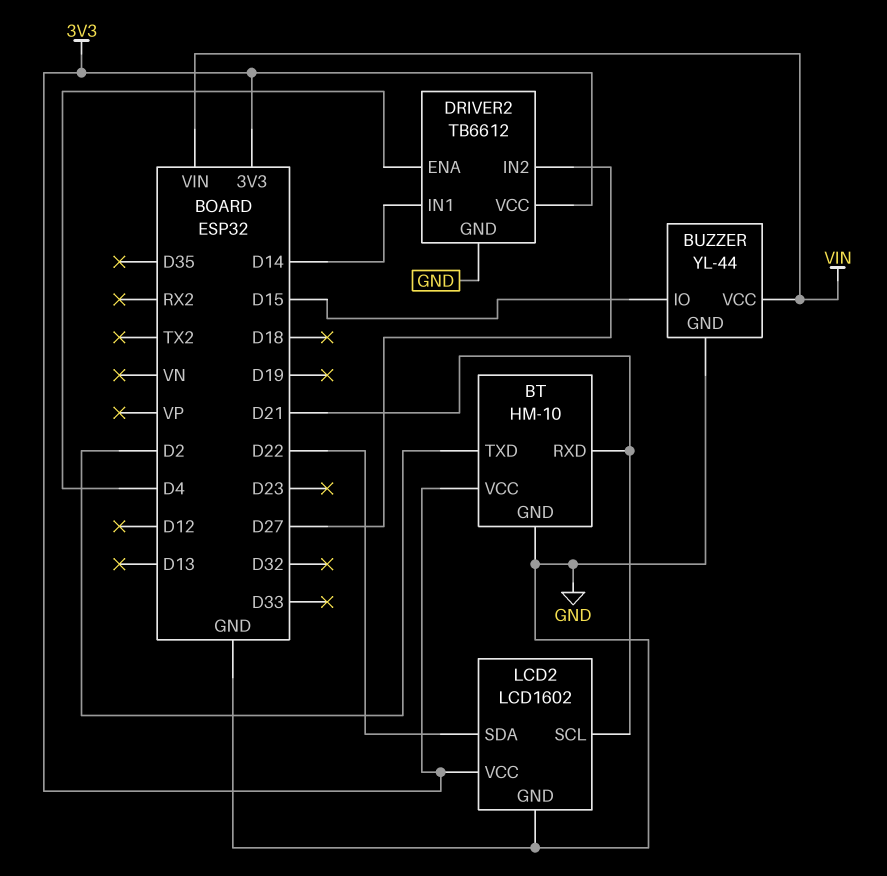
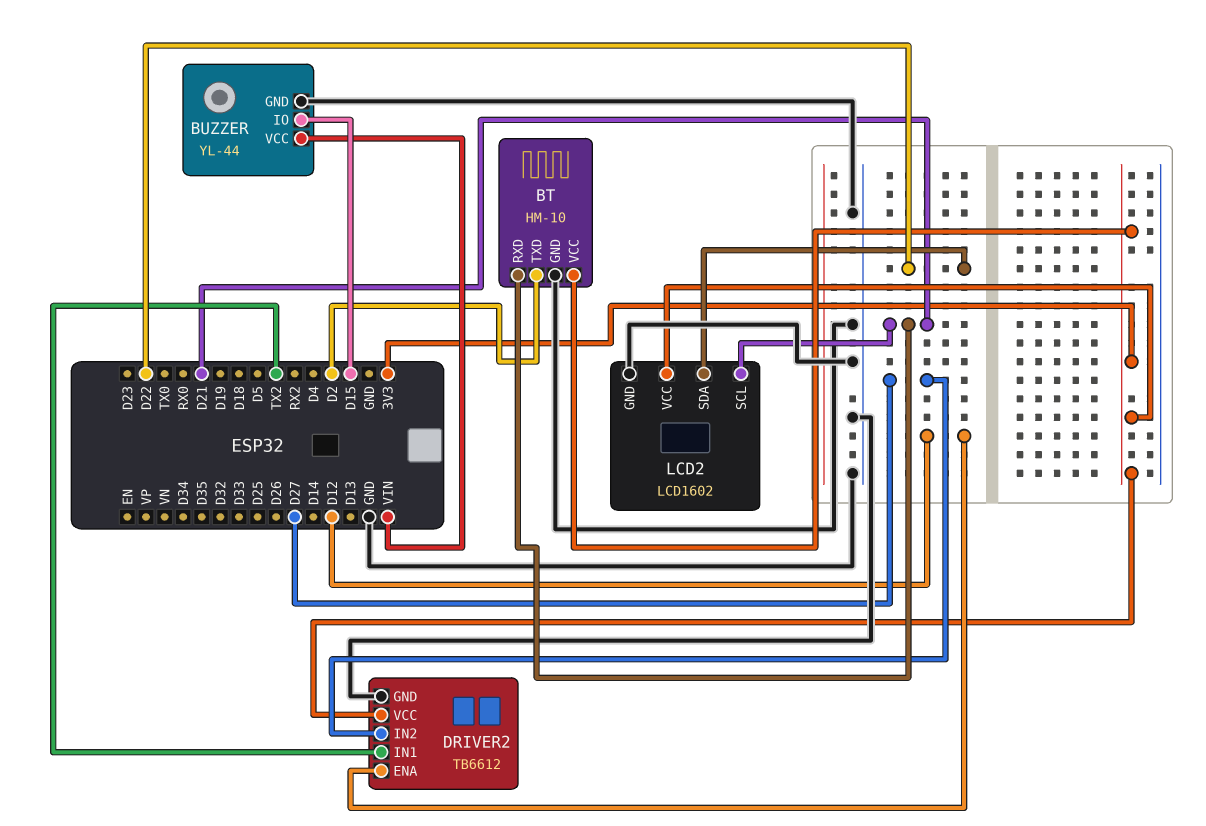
DRIVER2 pin ENA: D4 -> D12
DRIVER2 pin IN1: D14 -> TX2

